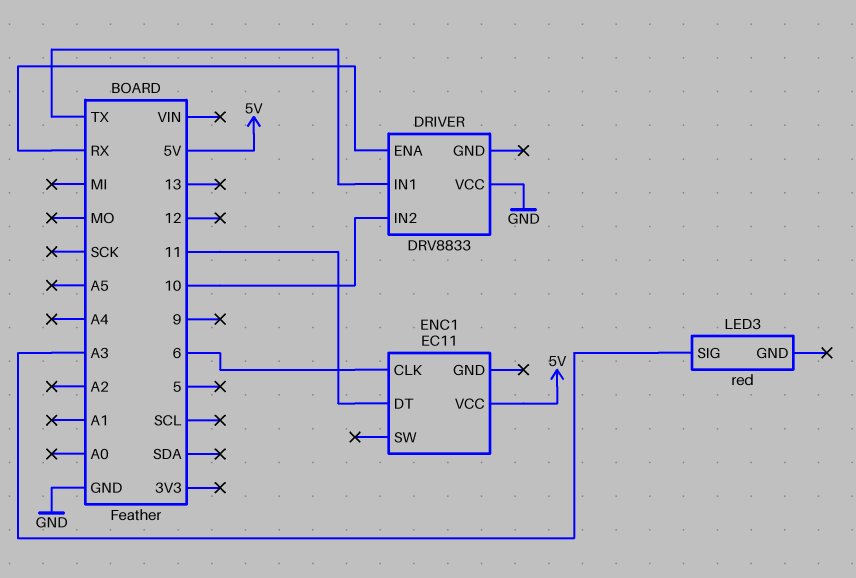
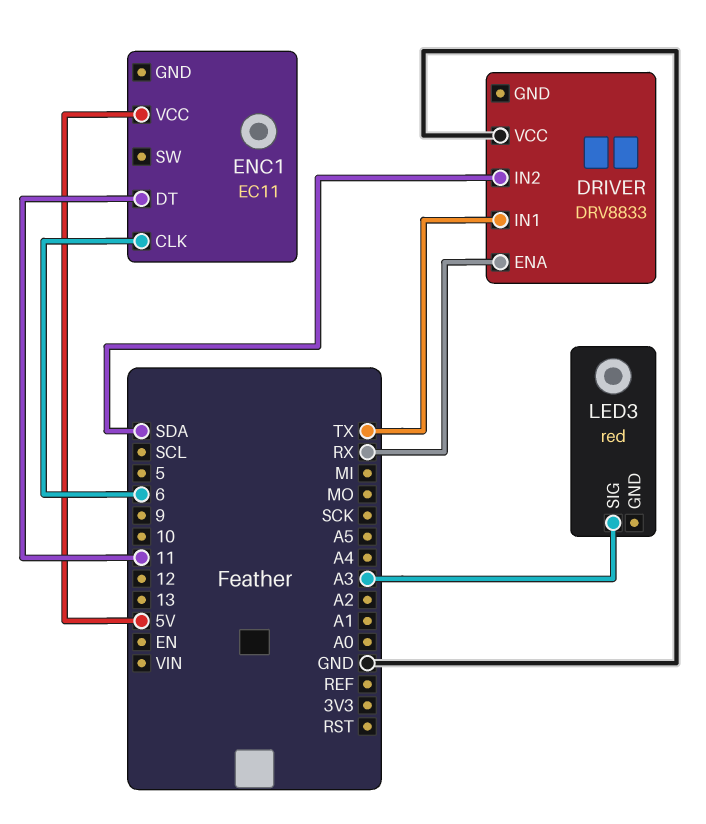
DRIVER pin IN2: 10 -> SDA

